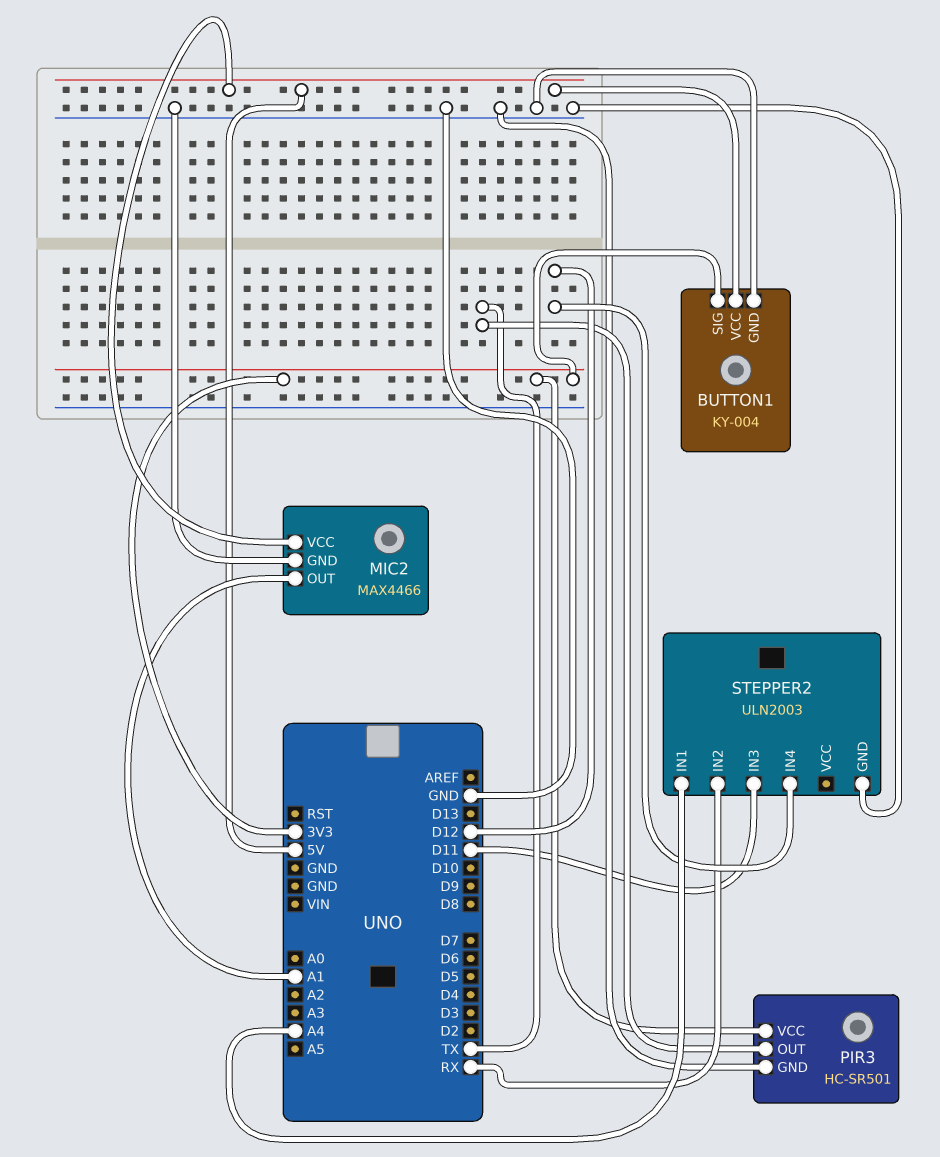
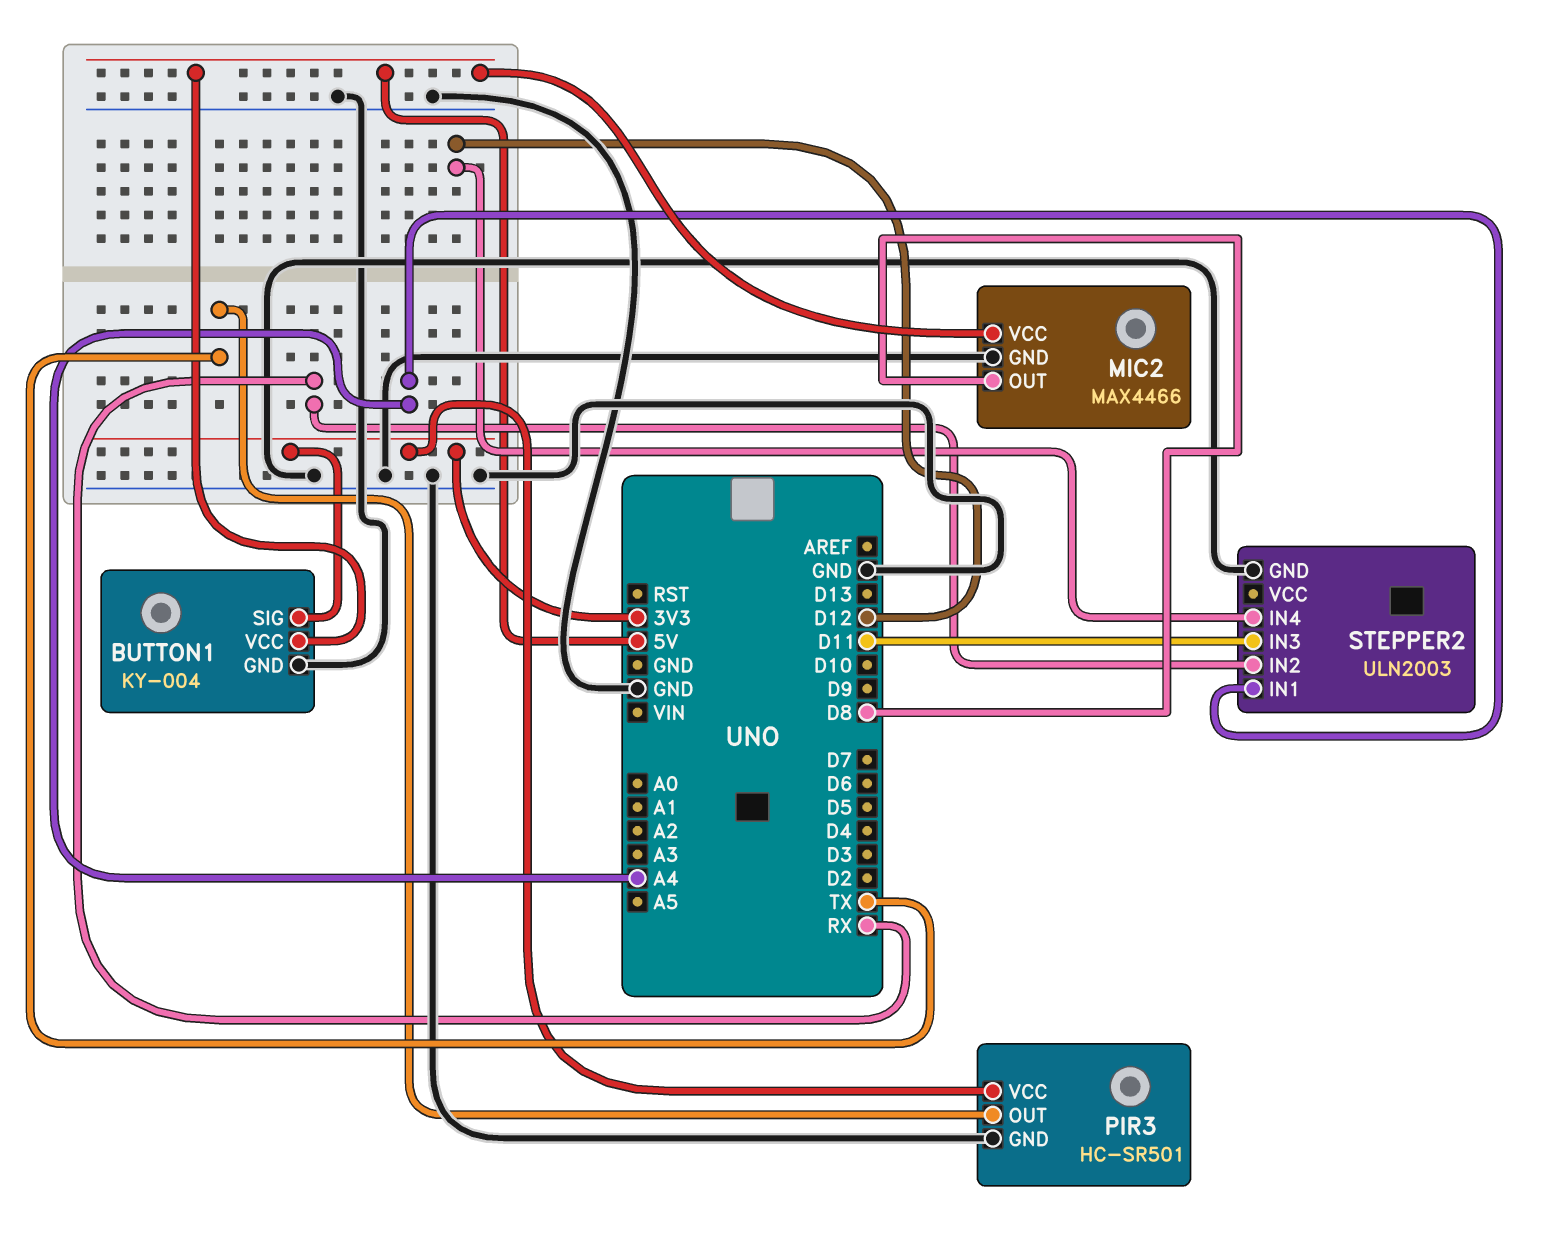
MIC2 pin OUT: A1 -> D8

